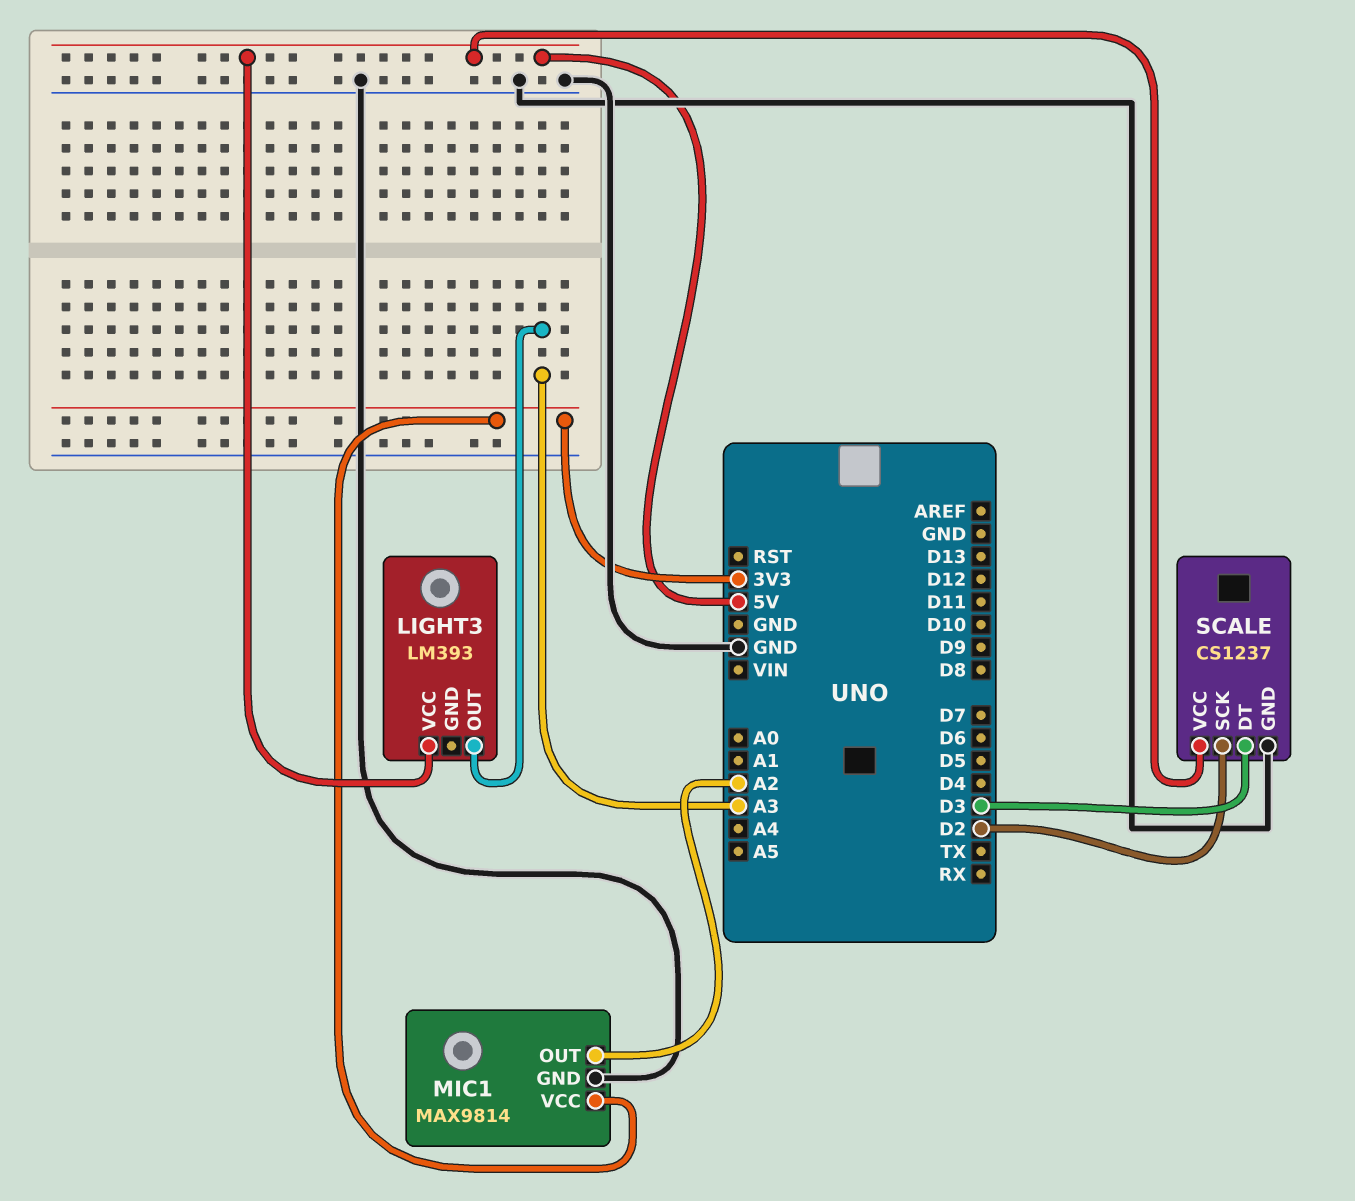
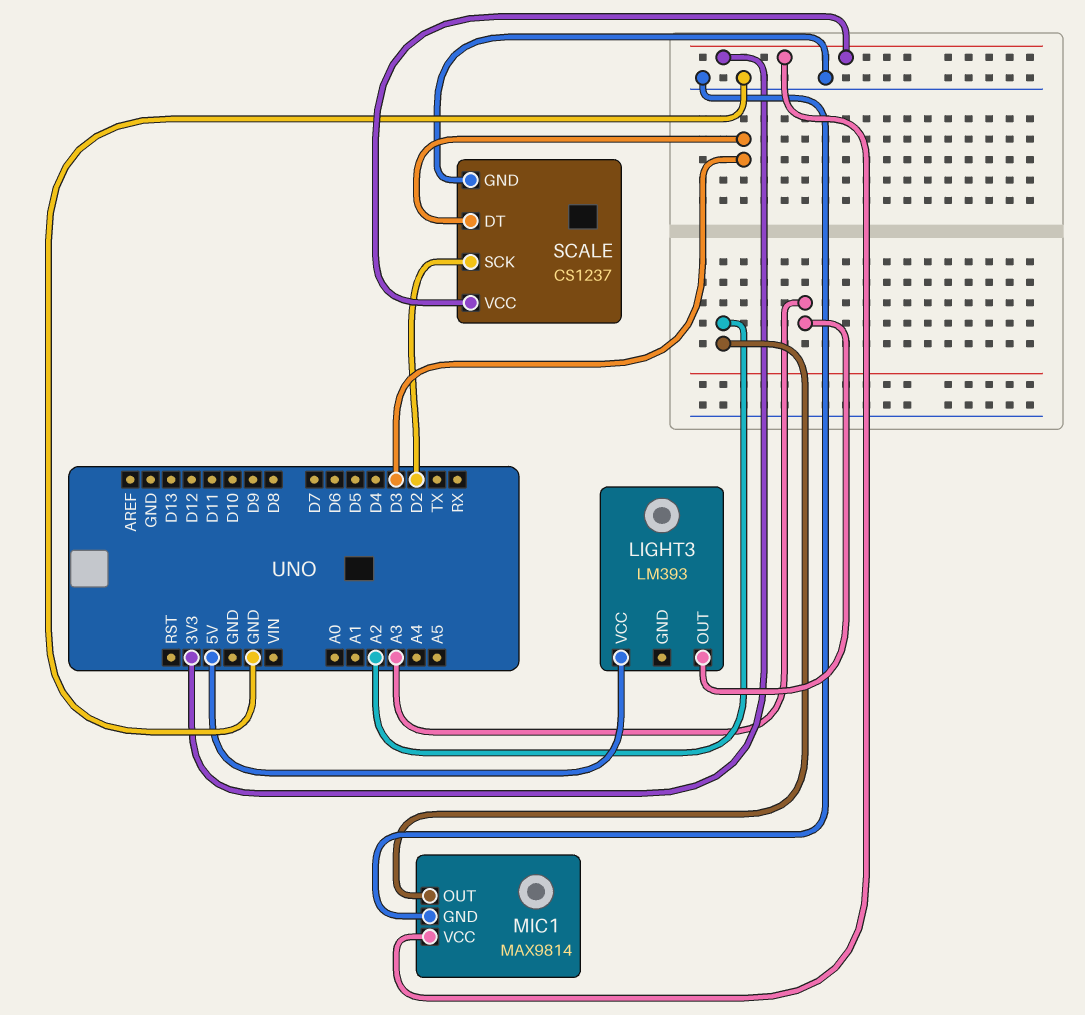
SCALE pin VCC: 5V -> 3V3

